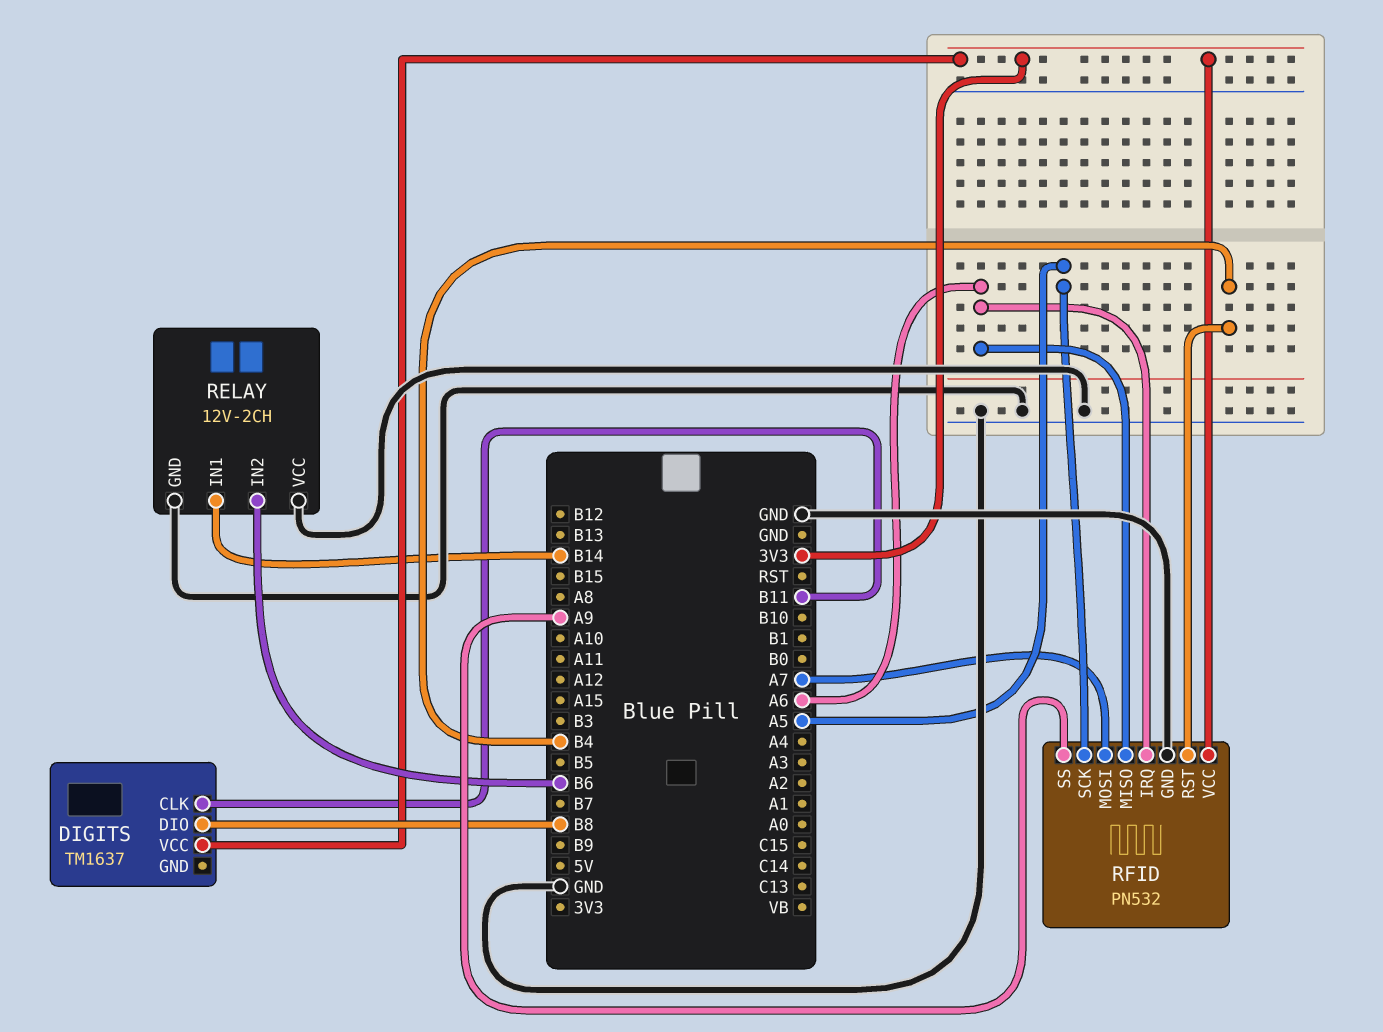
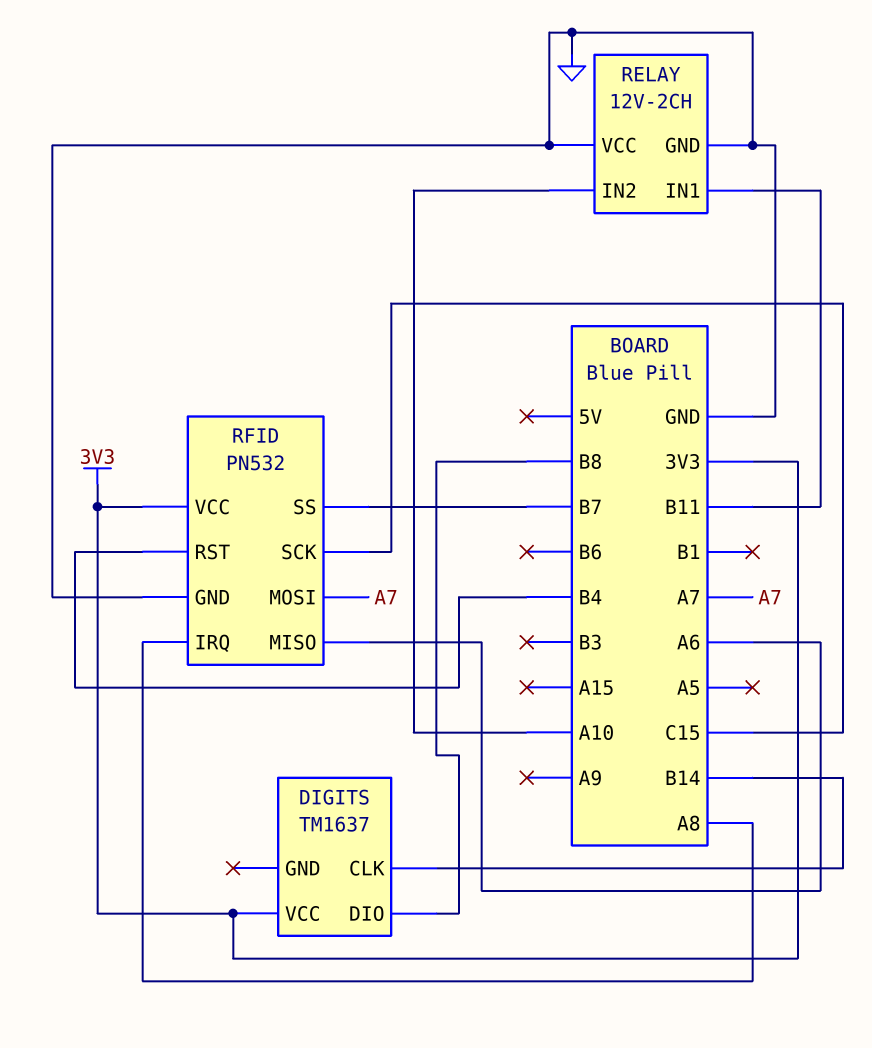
DIGITS pin CLK: B11 -> B14
RELAY pin IN1: B14 -> B11
RELAY pin IN2: B6 -> A10
RFID pin IRQ: A6 -> A8
RFID pin SCK: A5 -> C15
RFID pin SS: A9 -> B7

